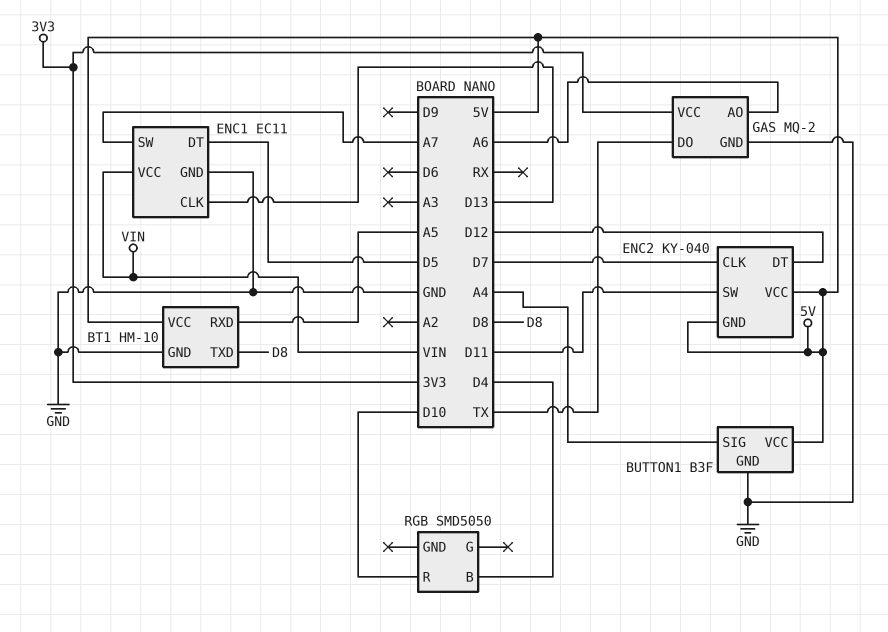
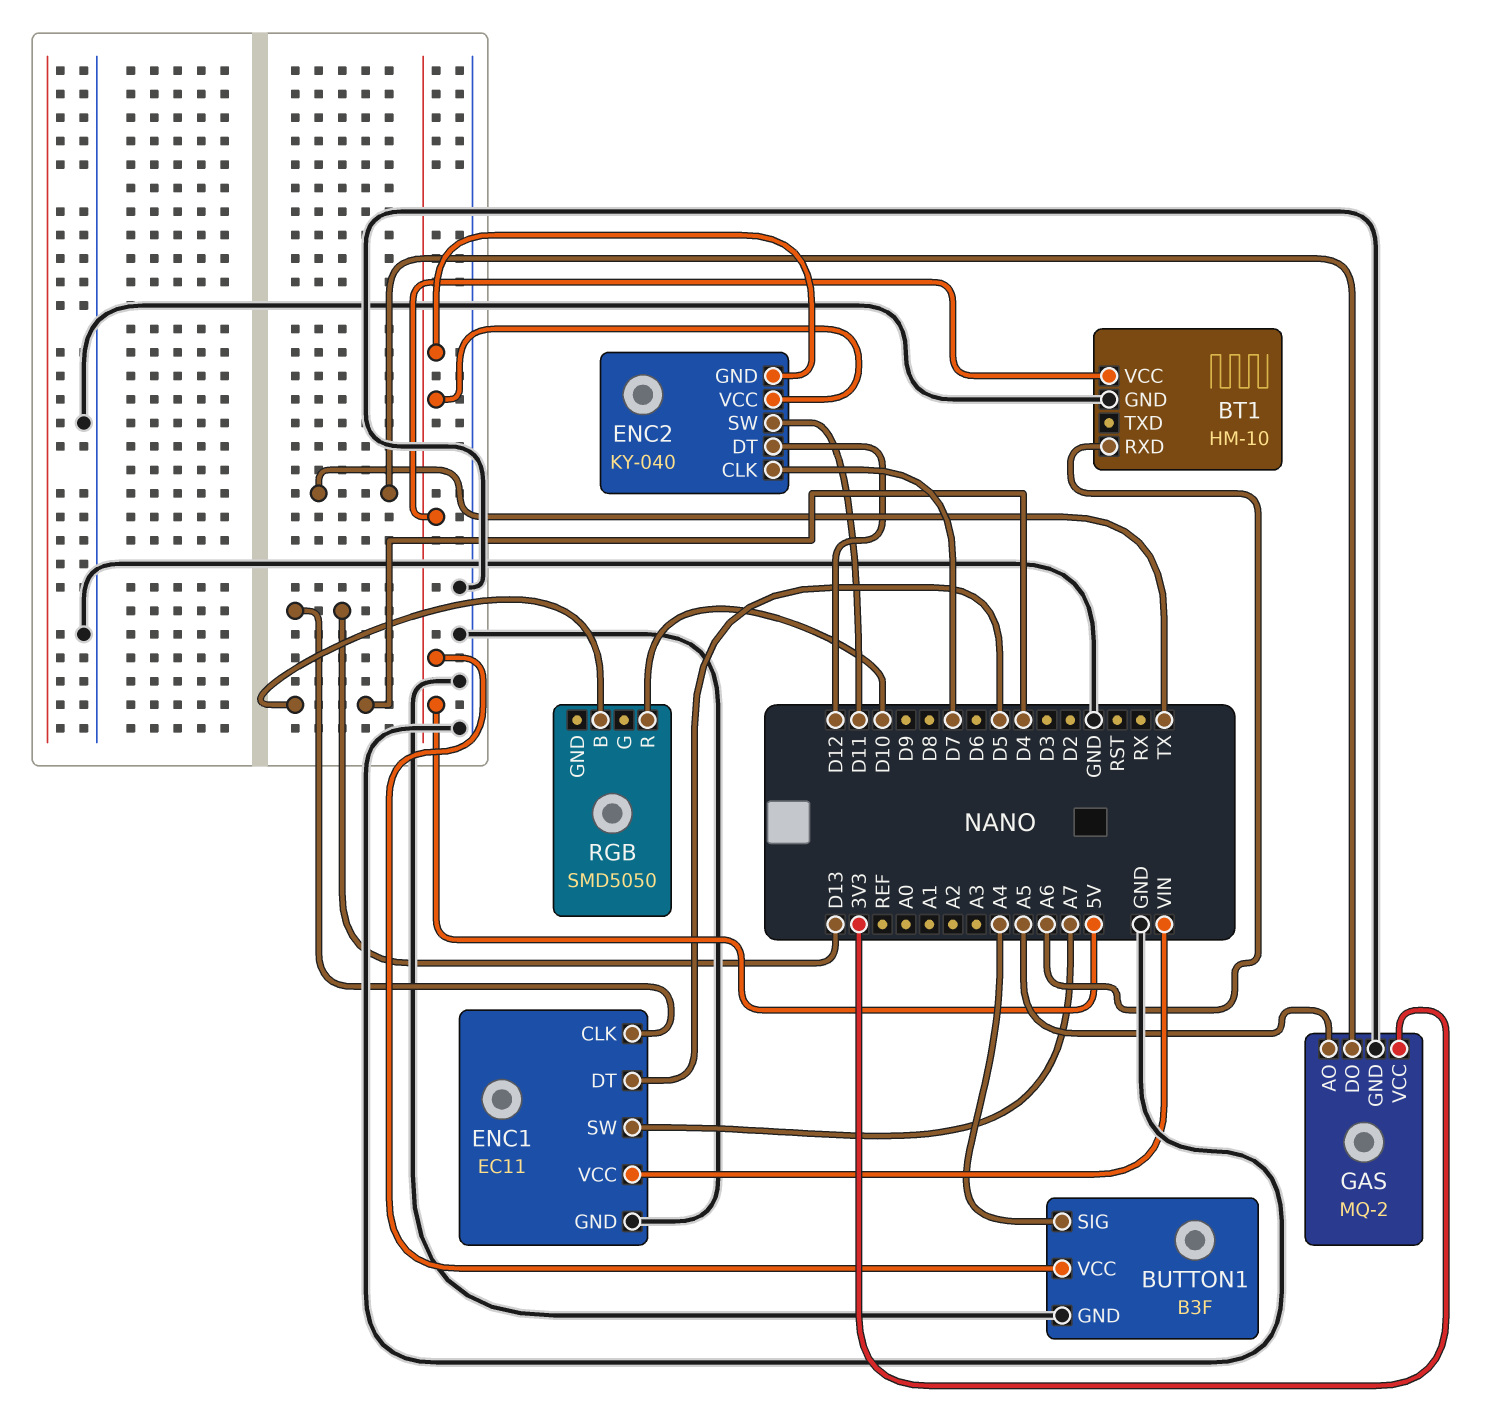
BT1 pin RXD: A5 -> A6
BT1 pin TXD: D8 -> none
GAS pin AO: A6 -> A5

